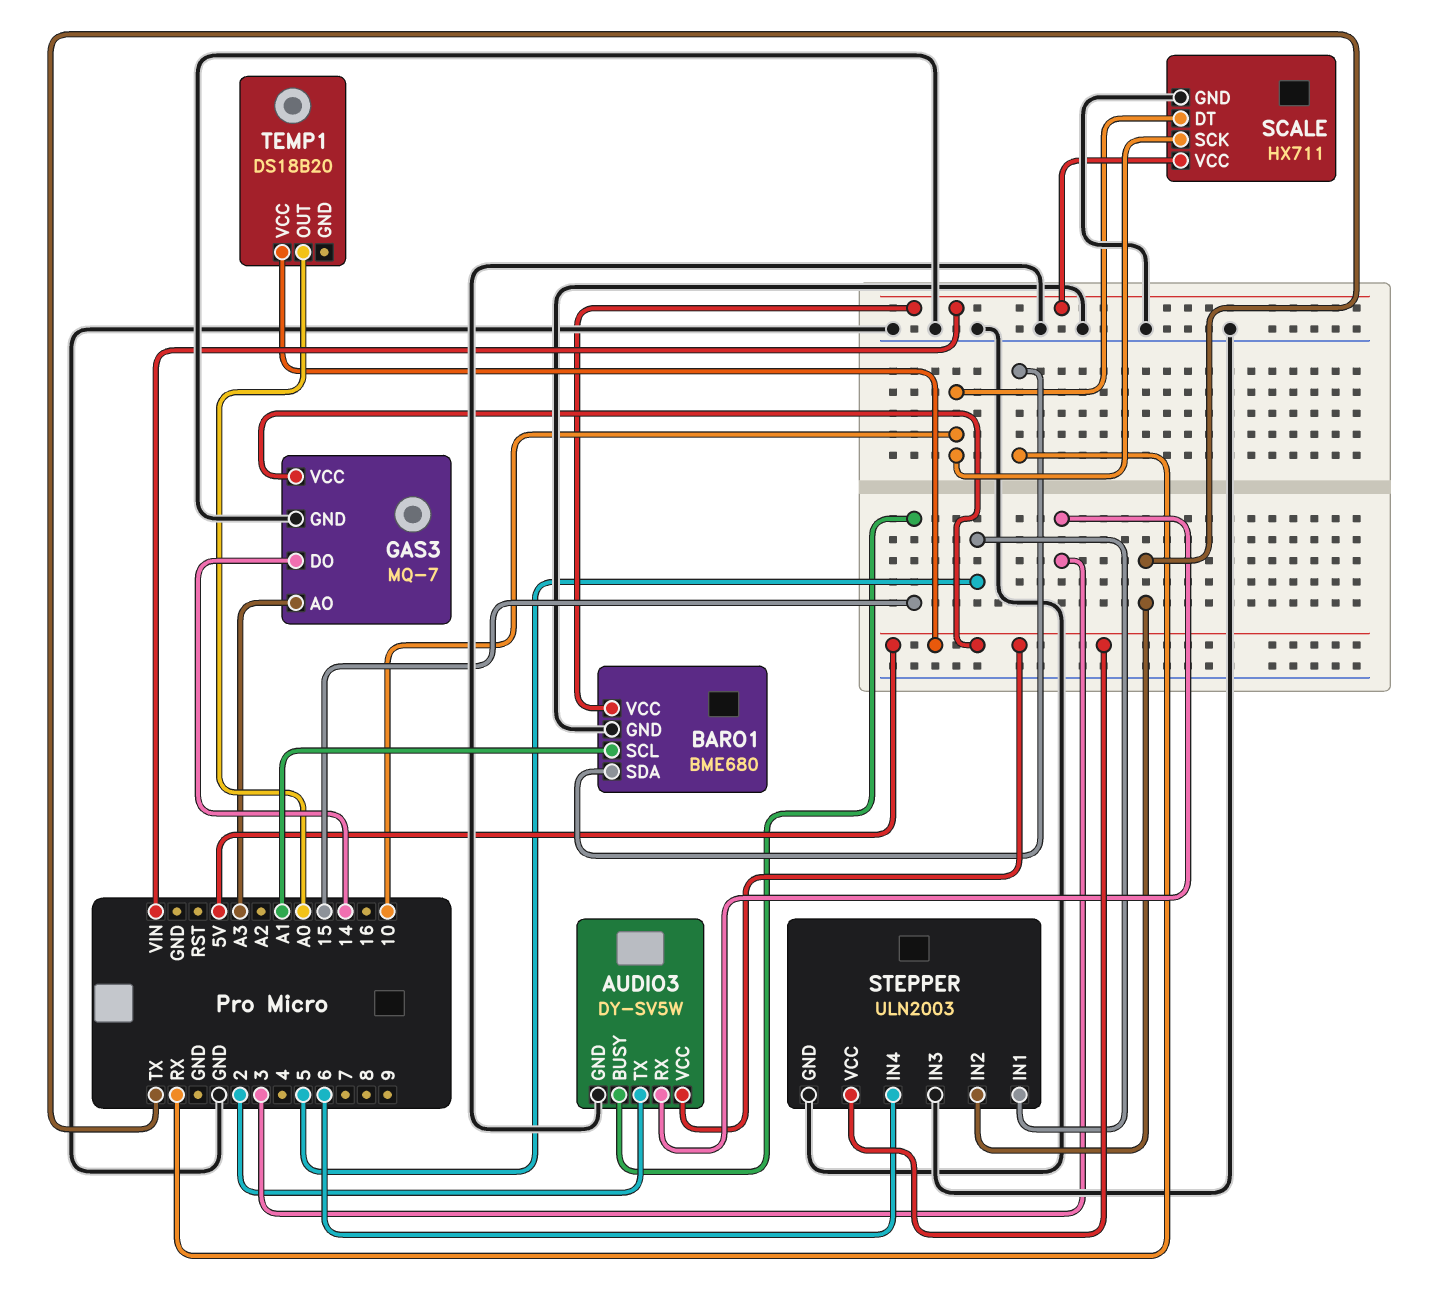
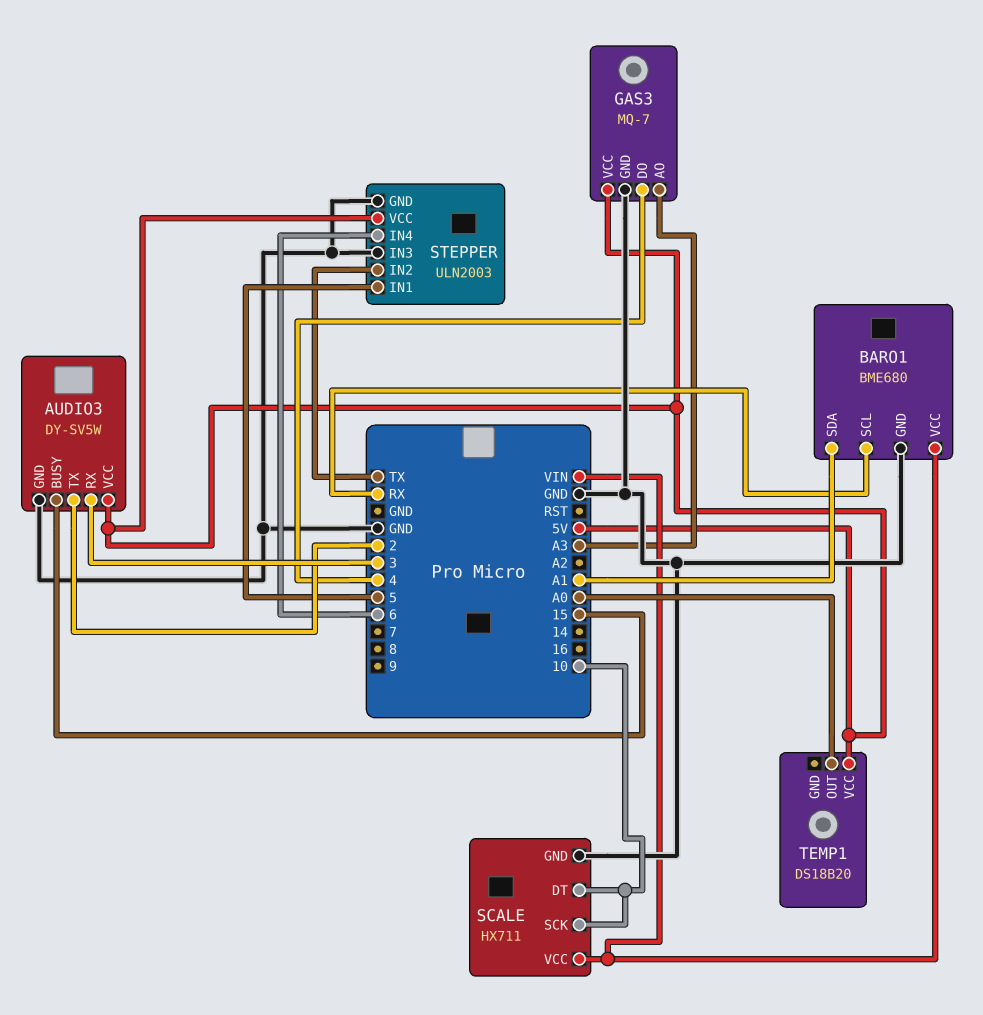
BARO1 pin SCL: A1 -> RX
BARO1 pin SDA: RX -> A1
GAS3 pin DO: 14 -> 4

